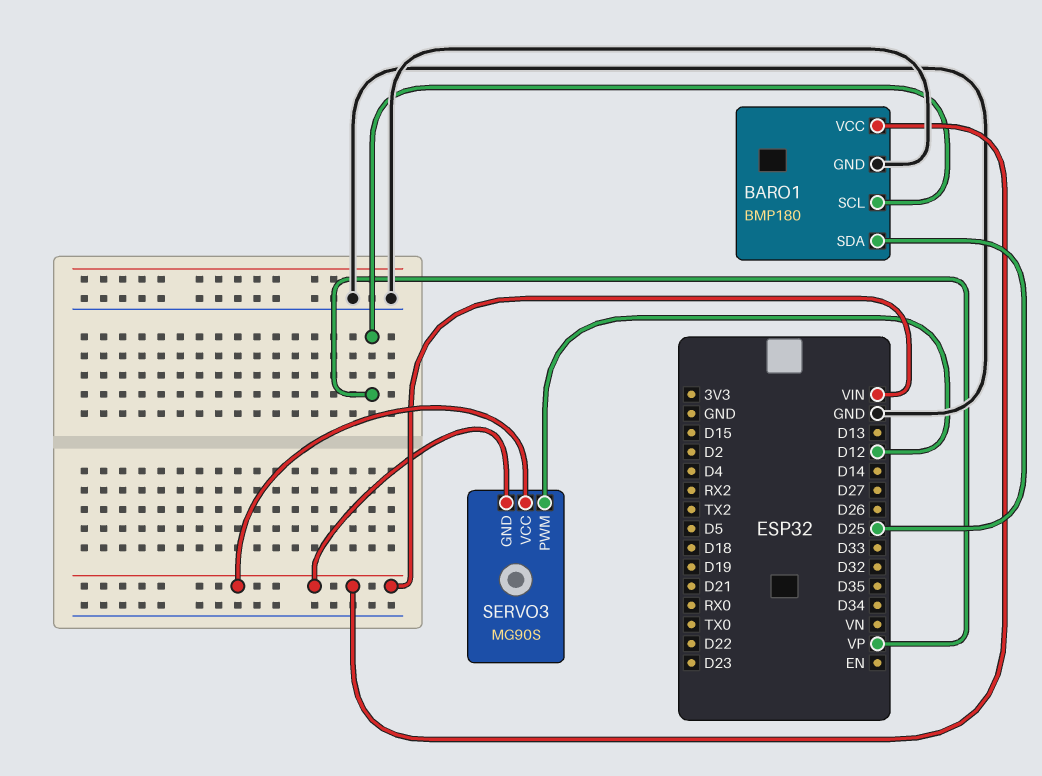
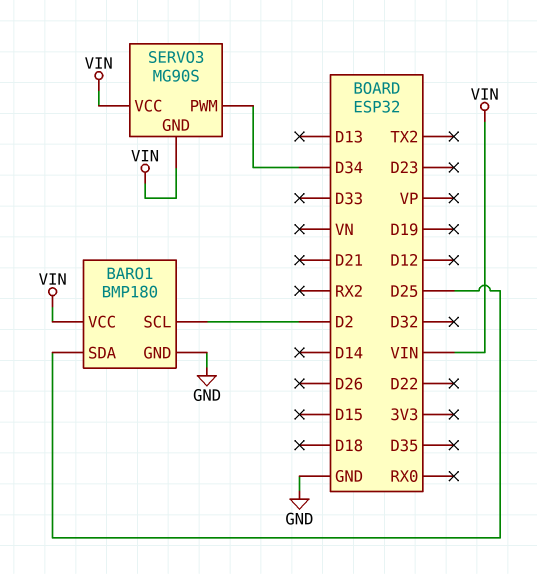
BARO1 pin SCL: VP -> D2
SERVO3 pin PWM: D12 -> D34

